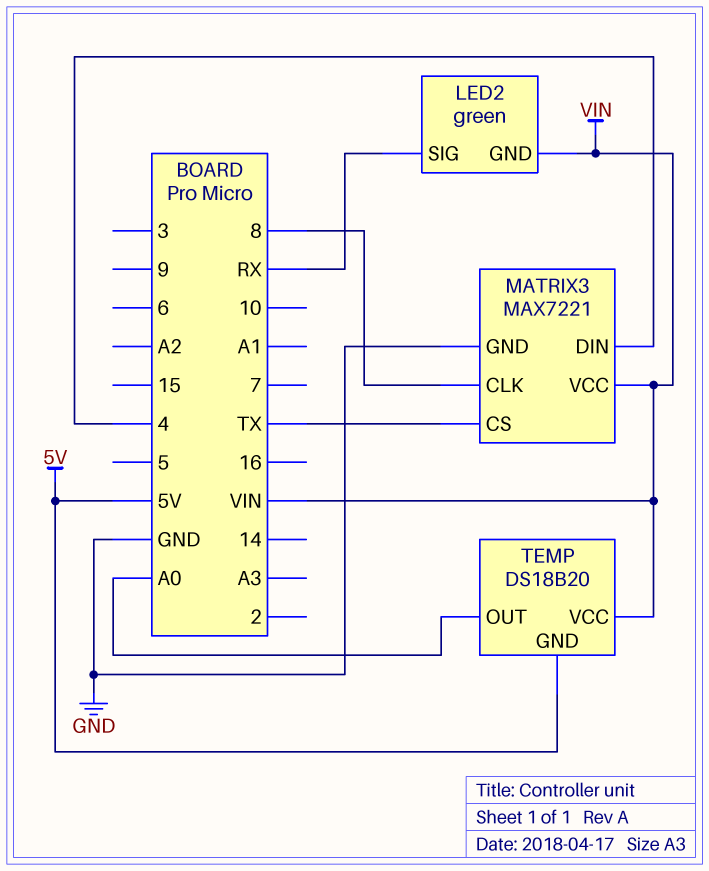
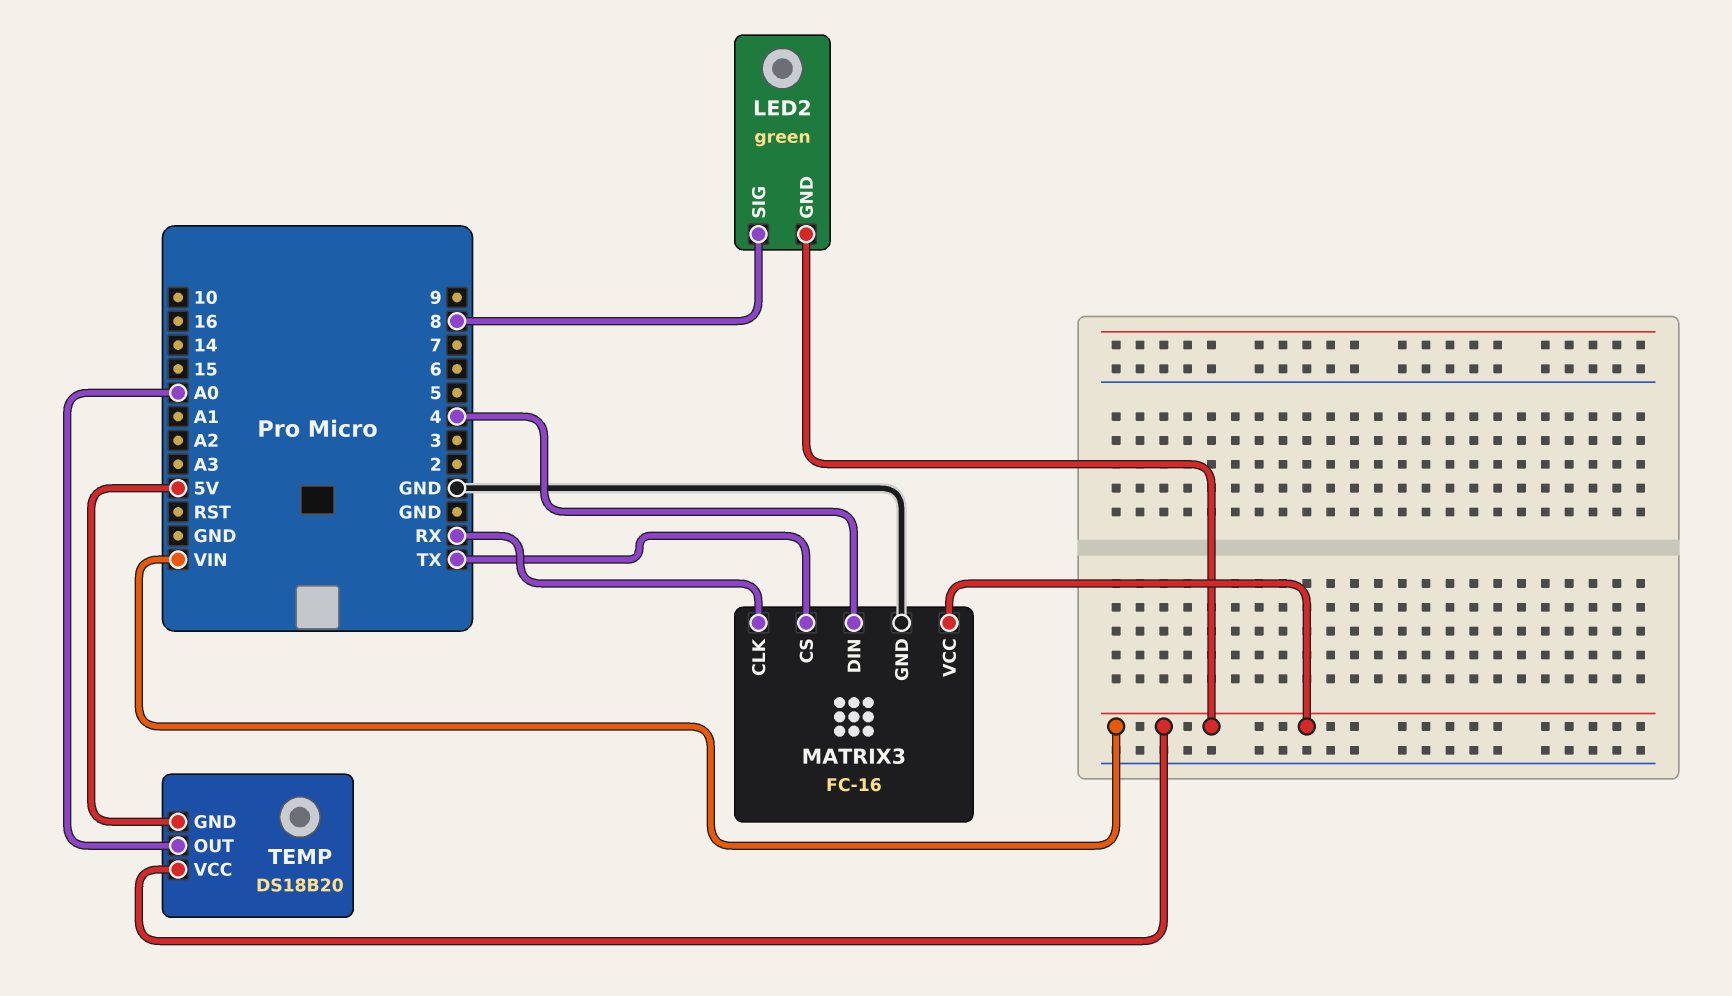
LED2 pin SIG: RX -> 8
MATRIX3: MAX7221 -> FC-16
MATRIX3 pin CLK: 8 -> RX

